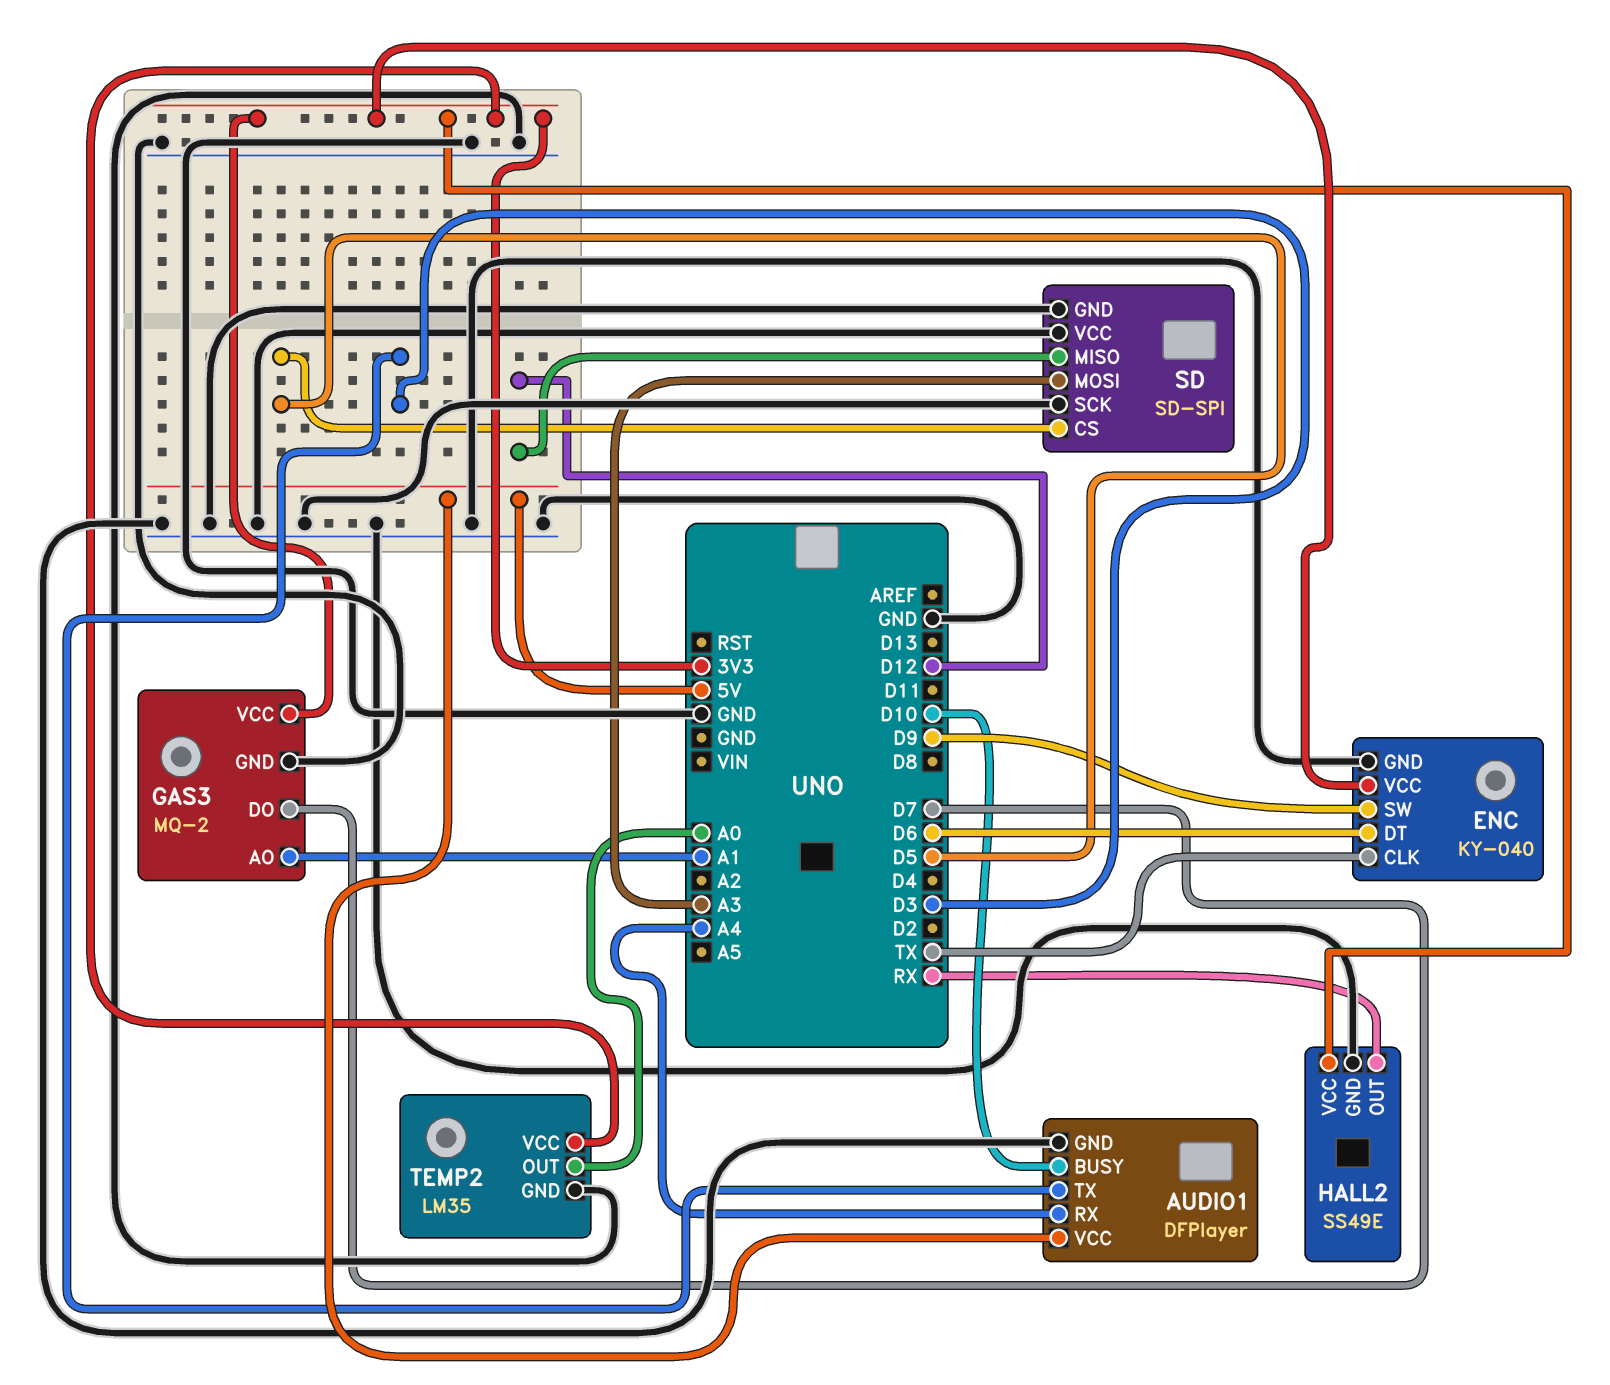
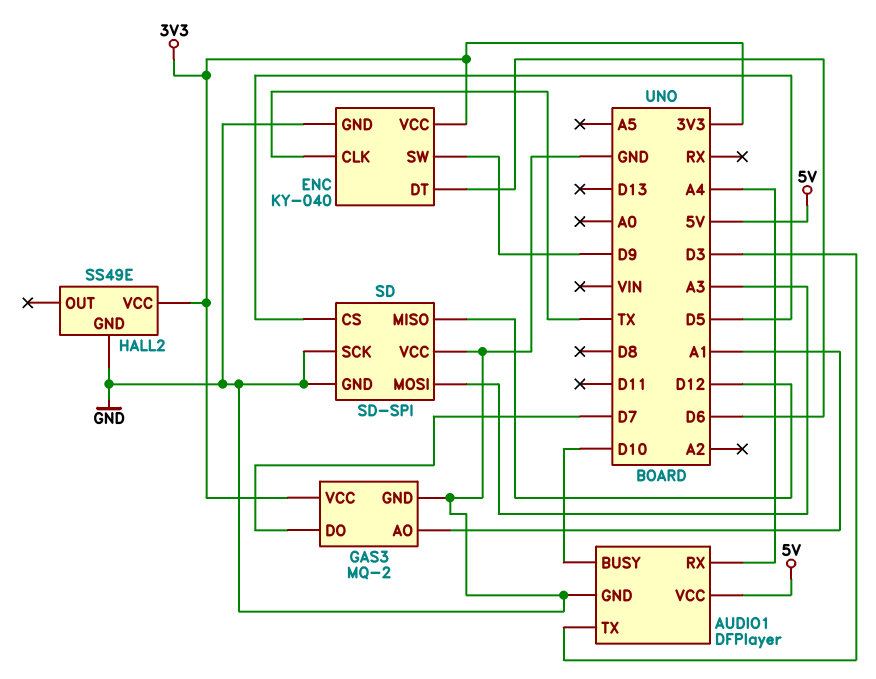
HALL2 pin OUT: RX -> none
TEMP2: LM35 -> none
TEMP2 pin GND: GND -> none
TEMP2 pin OUT: A0 -> none
TEMP2 pin VCC: 3V3 -> none

